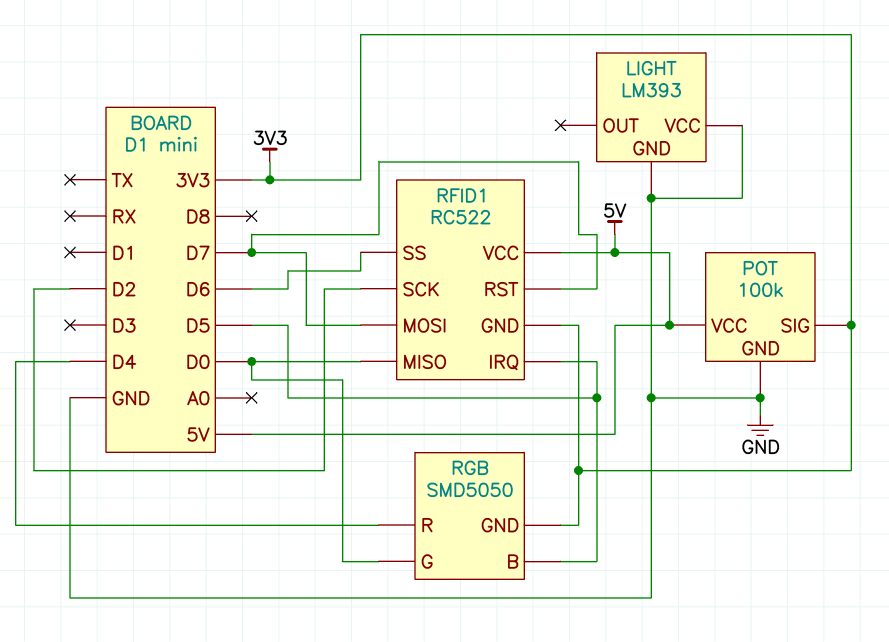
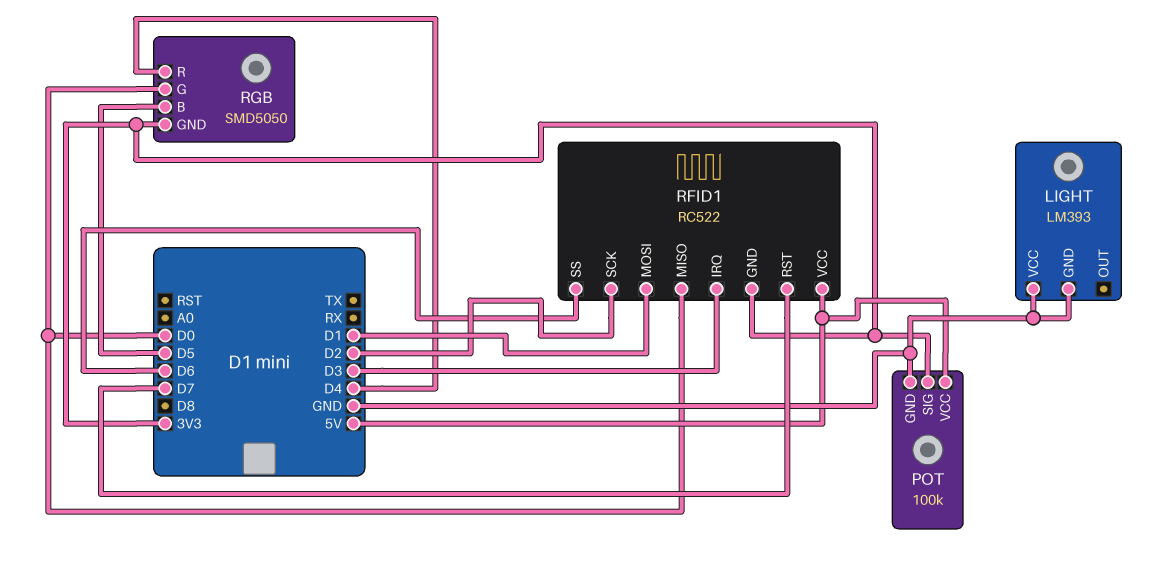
RFID1 pin IRQ: D5 -> D3
RFID1 pin MOSI: D7 -> D1

